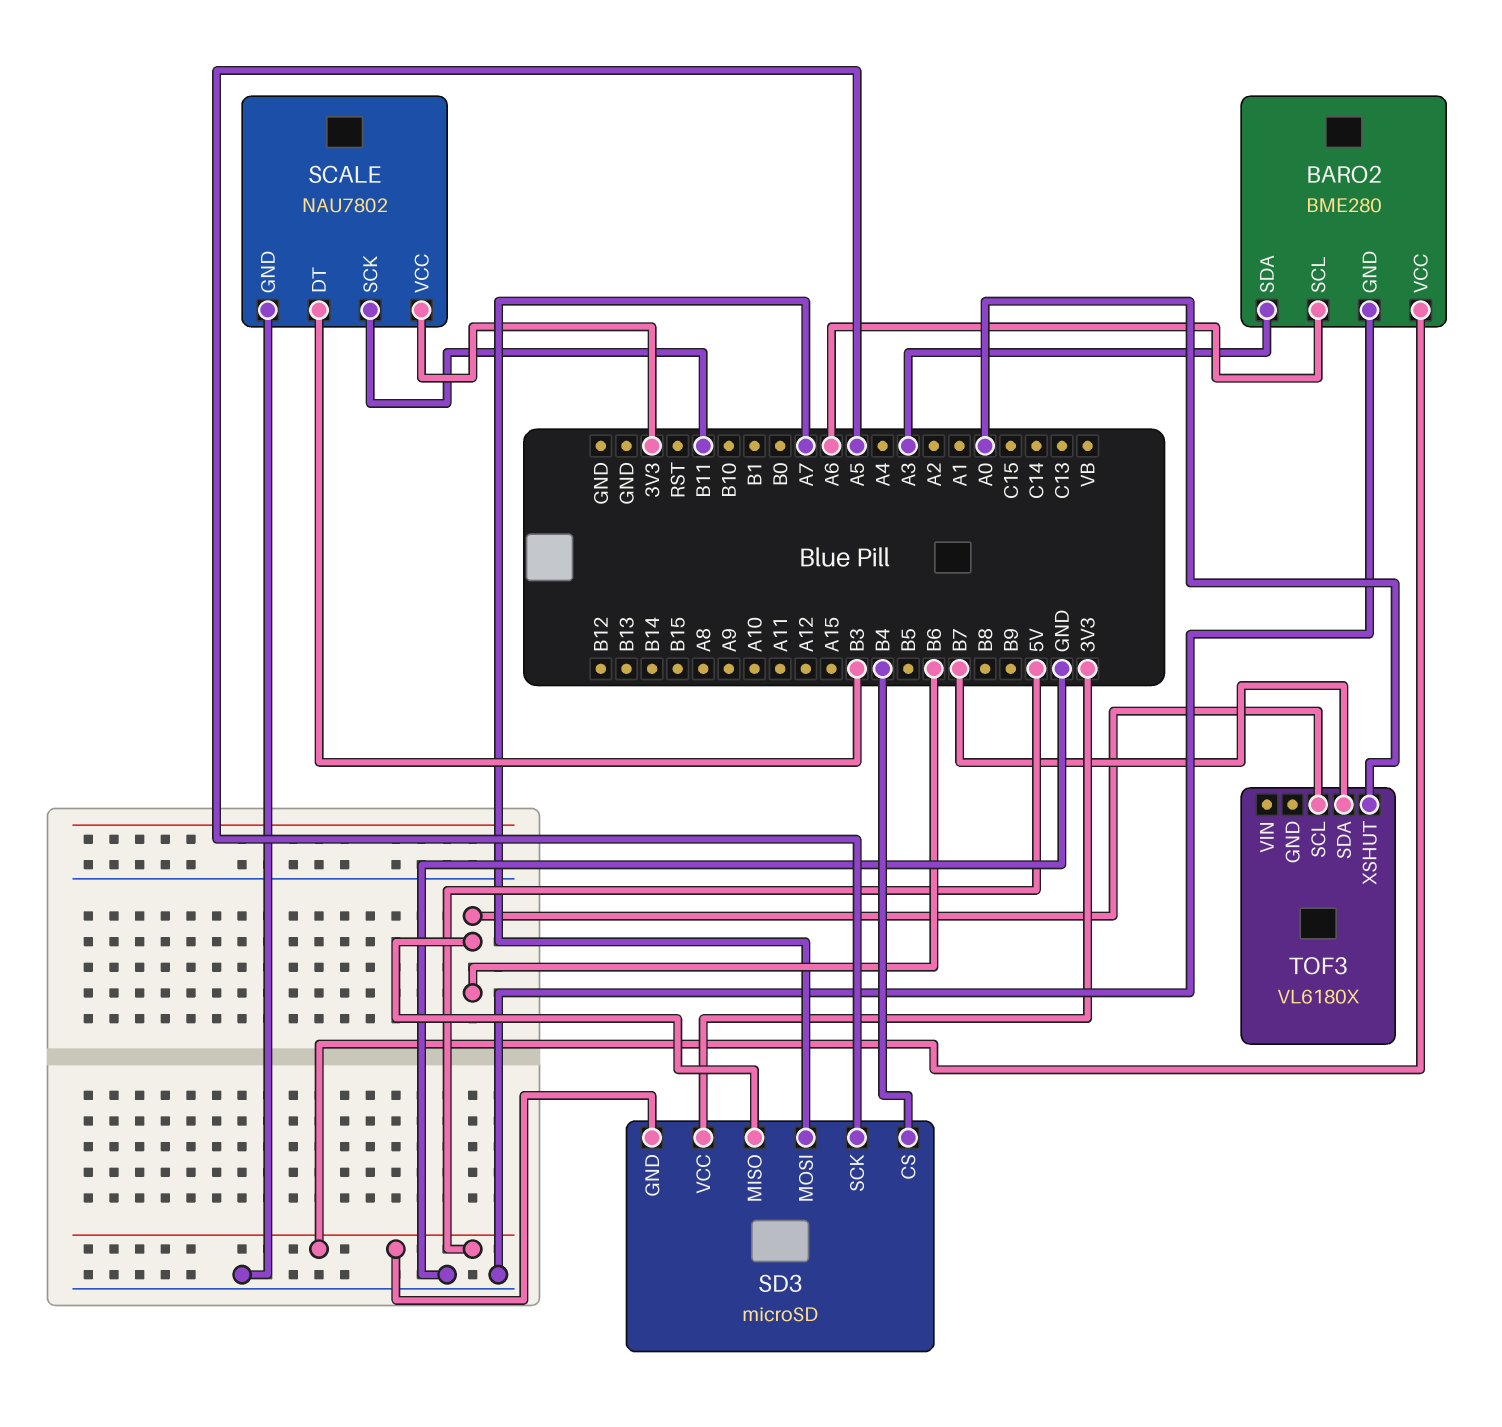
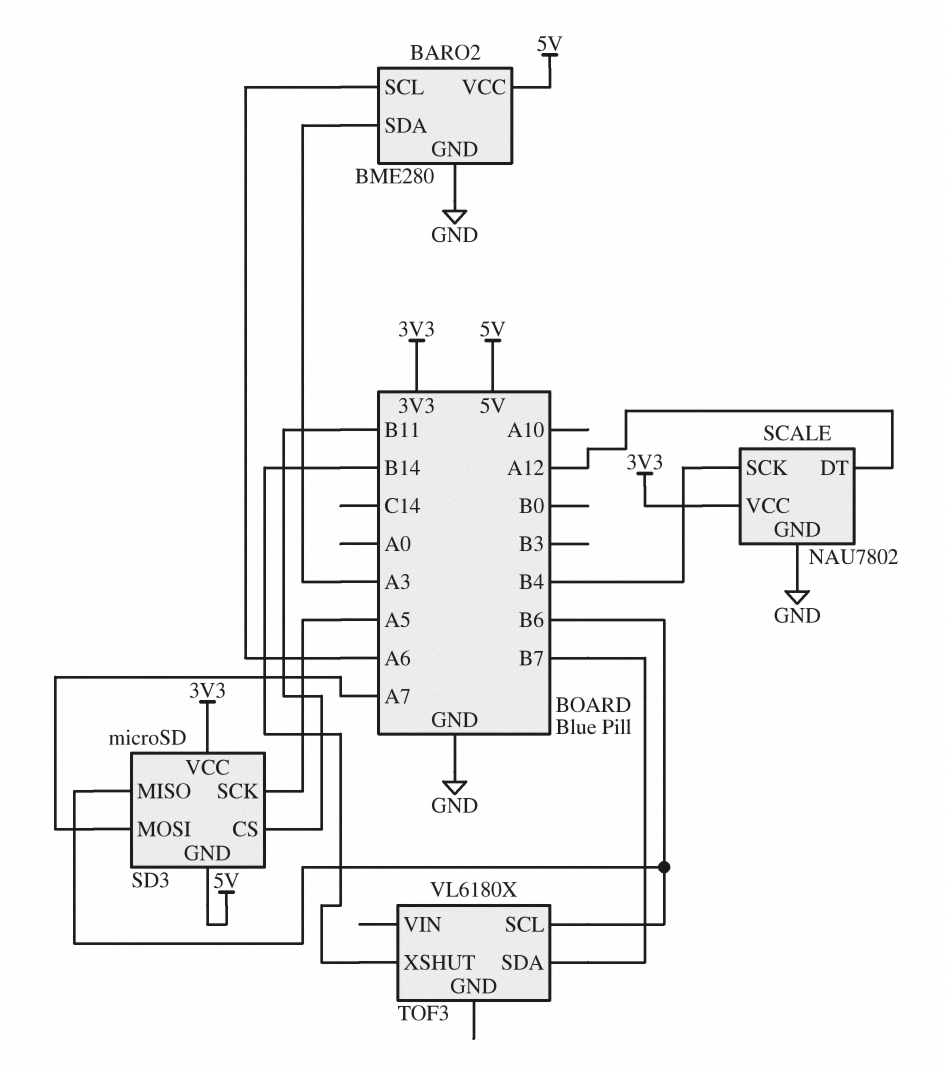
SCALE pin DT: B3 -> A12
SCALE pin SCK: B11 -> B4
SD3 pin CS: B4 -> B11
TOF3 pin XSHUT: A0 -> B14

